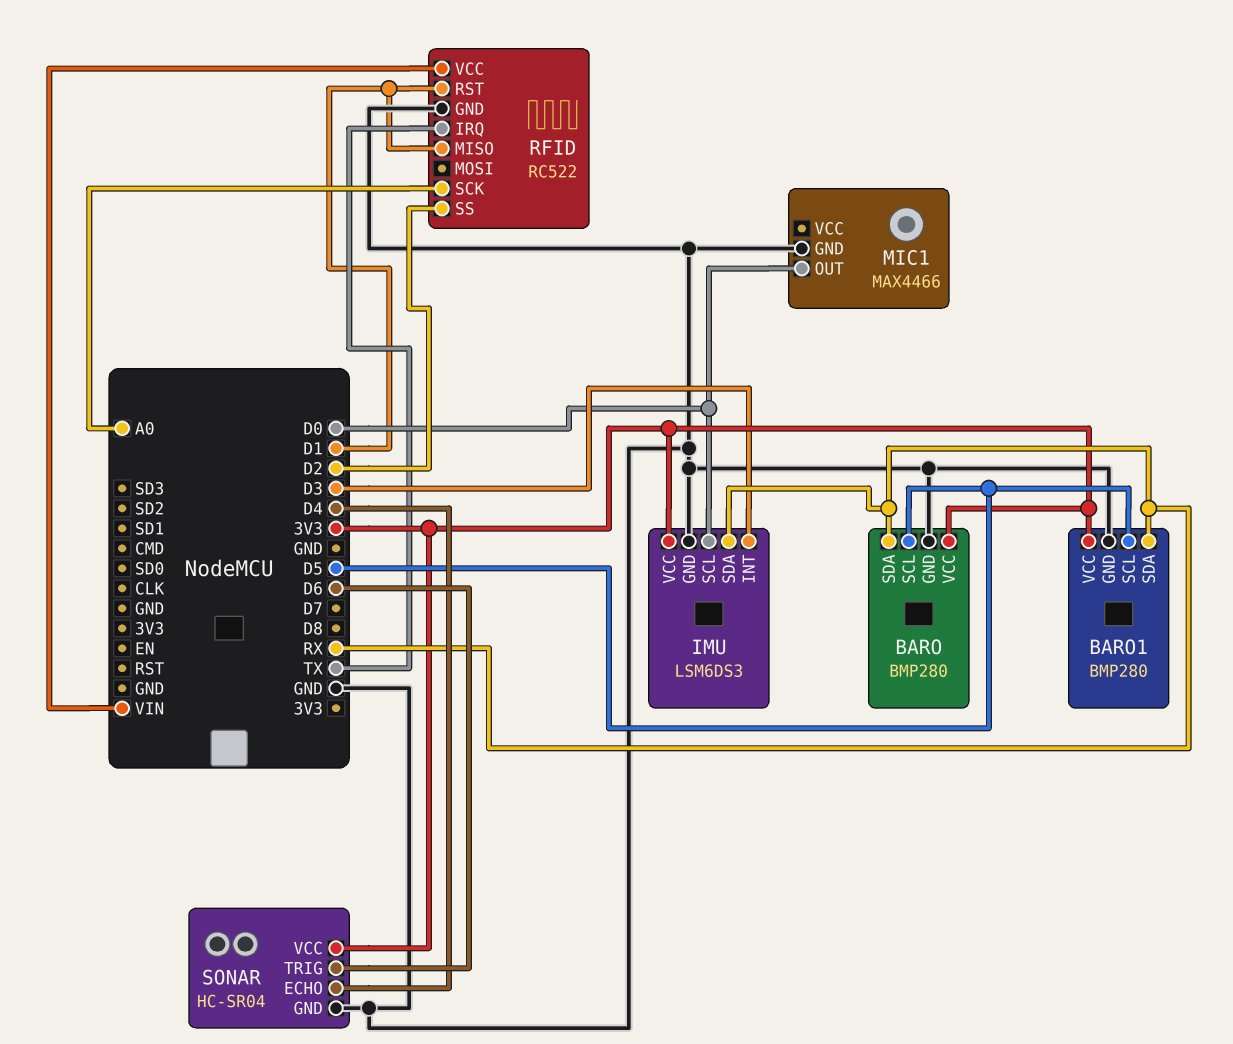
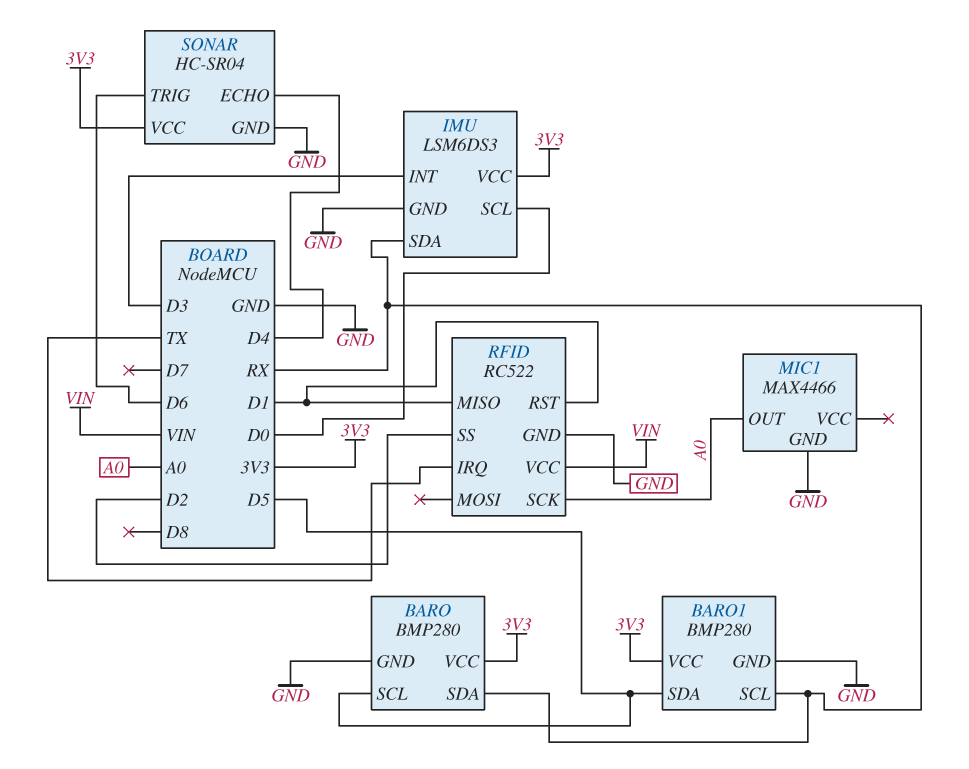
BARO1 pin SCL: D5 -> RX
BARO1 pin SDA: RX -> D5
MIC1 pin OUT: D0 -> A0

